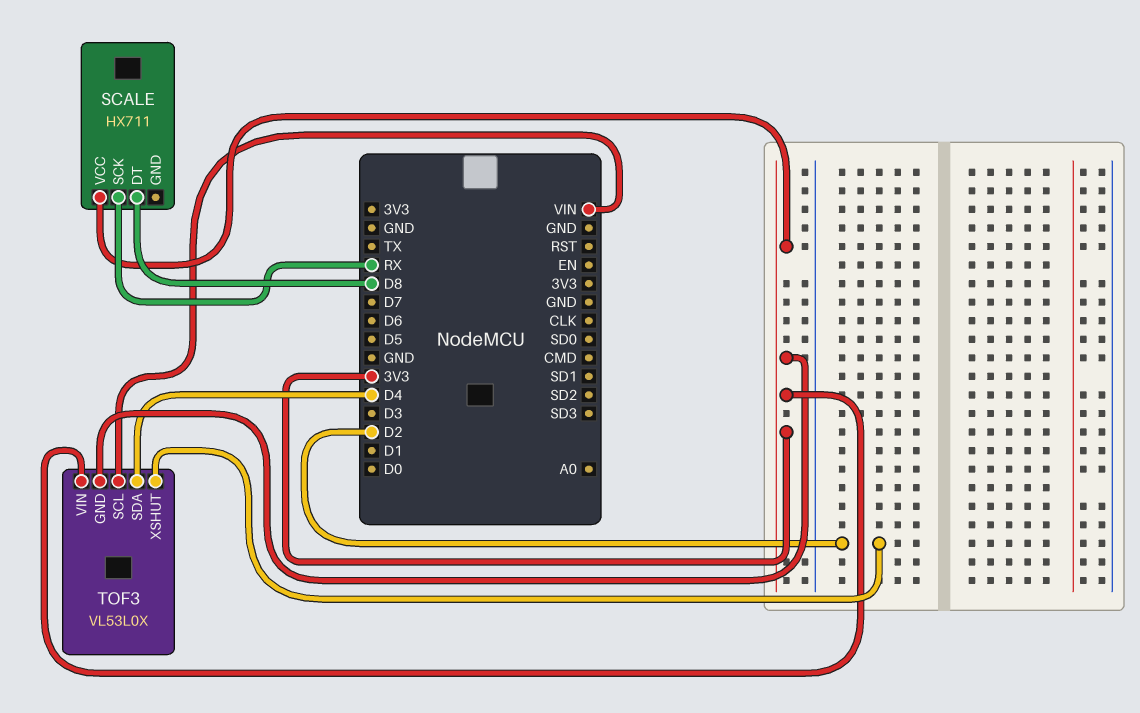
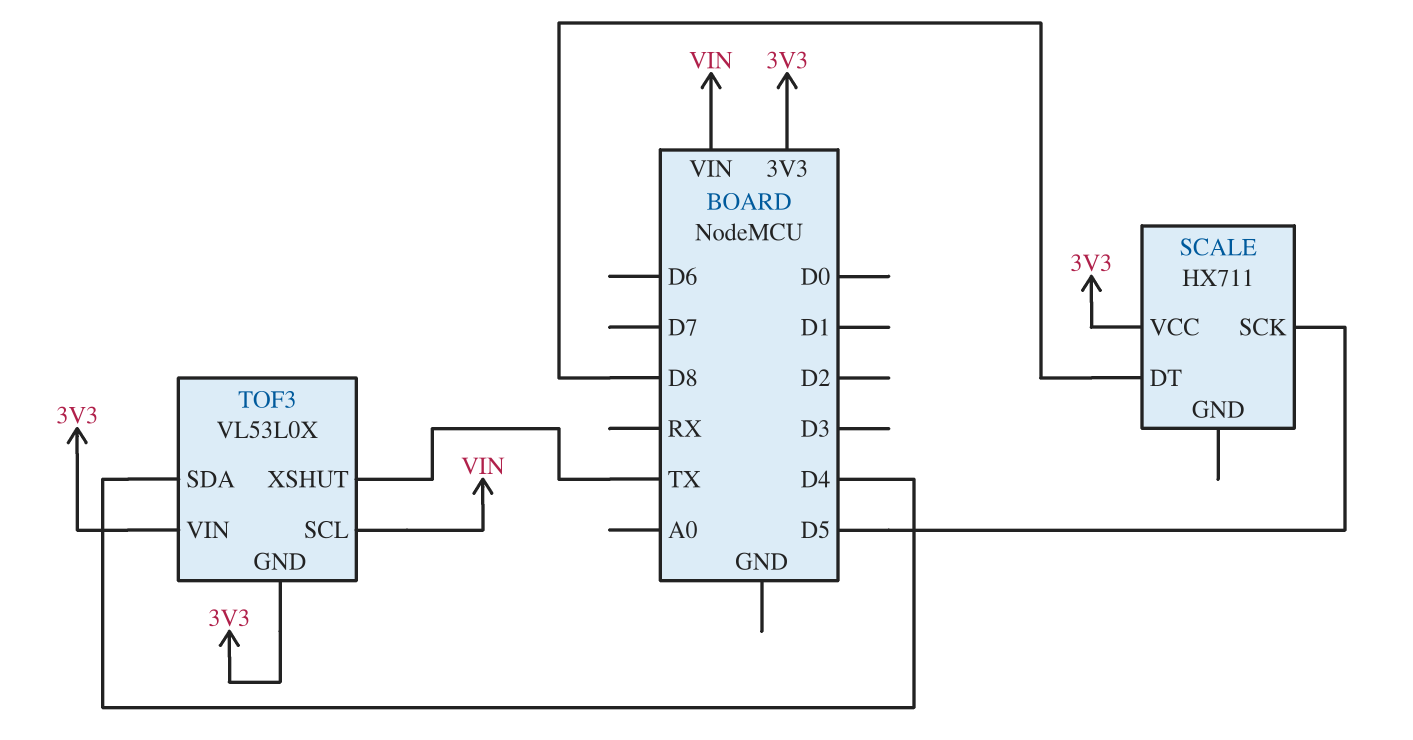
SCALE pin SCK: RX -> D5
TOF3 pin XSHUT: D2 -> TX

